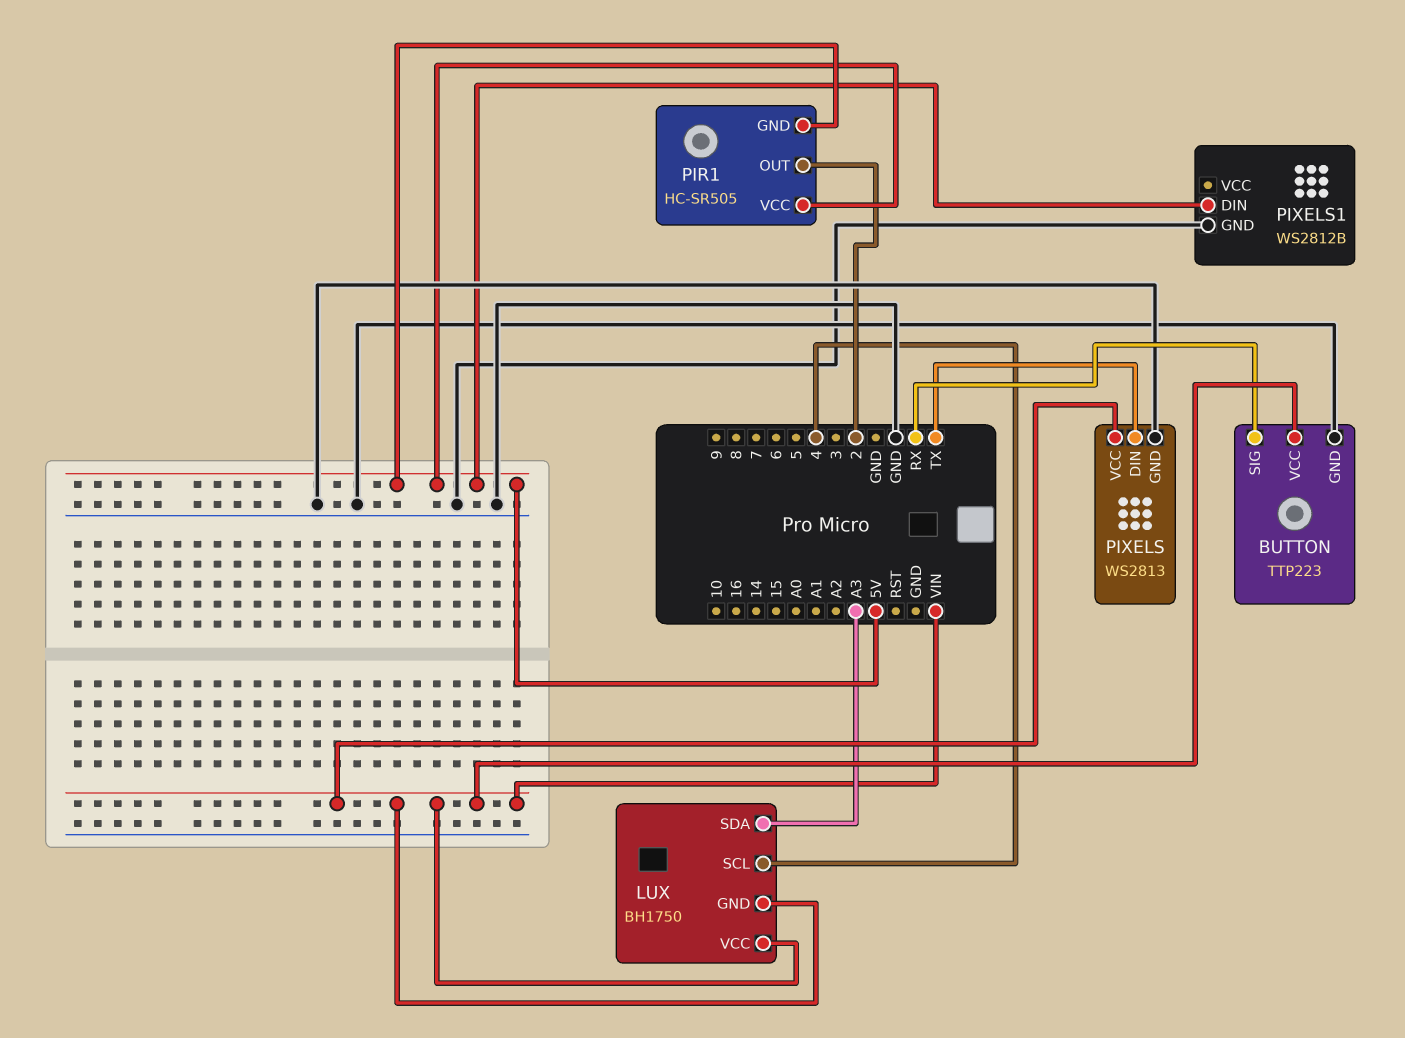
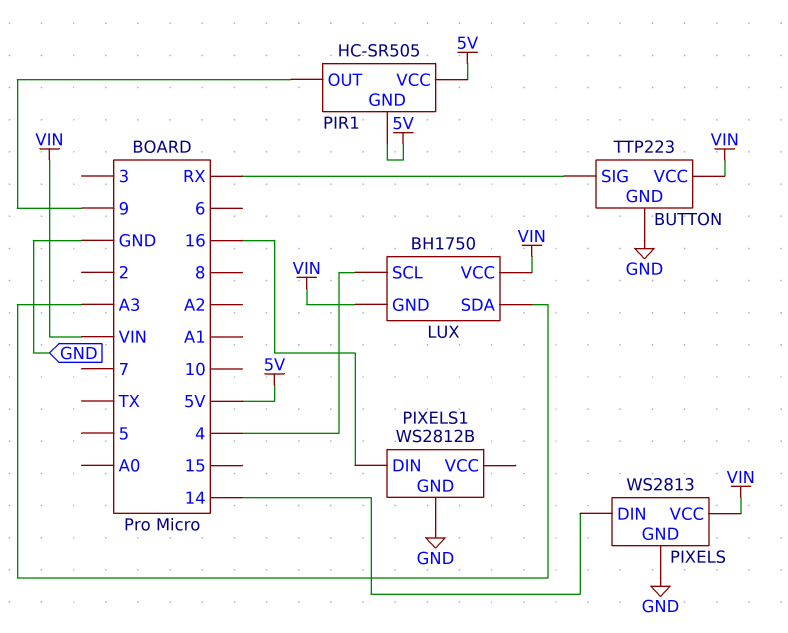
PIR1 pin OUT: 2 -> 9
PIXELS pin DIN: TX -> 14
PIXELS1 pin DIN: 5V -> 16

